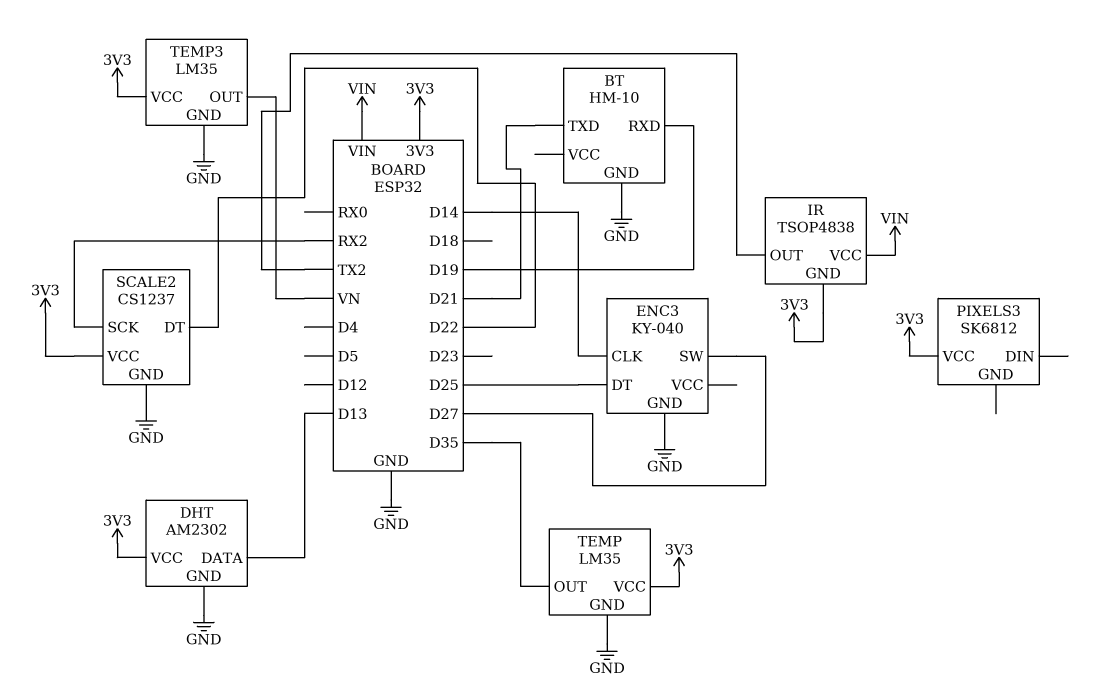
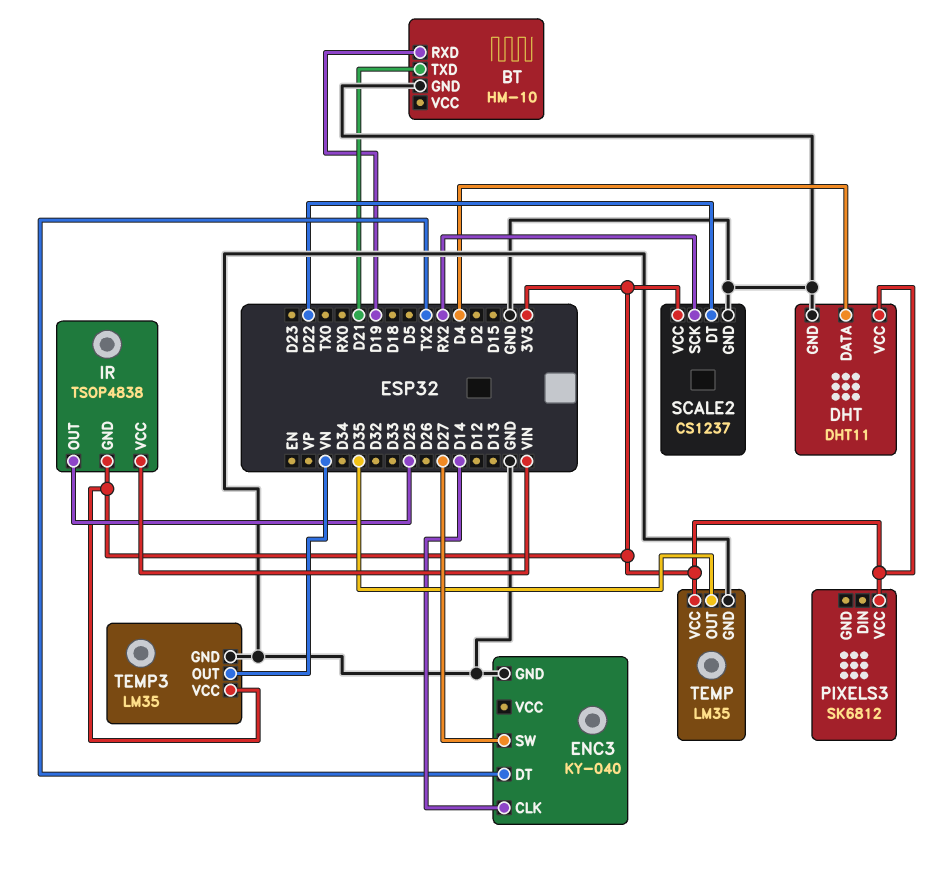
DHT: AM2302 -> DHT11
DHT pin DATA: D13 -> D4
ENC3 pin DT: D25 -> TX2
IR pin OUT: TX2 -> D25

